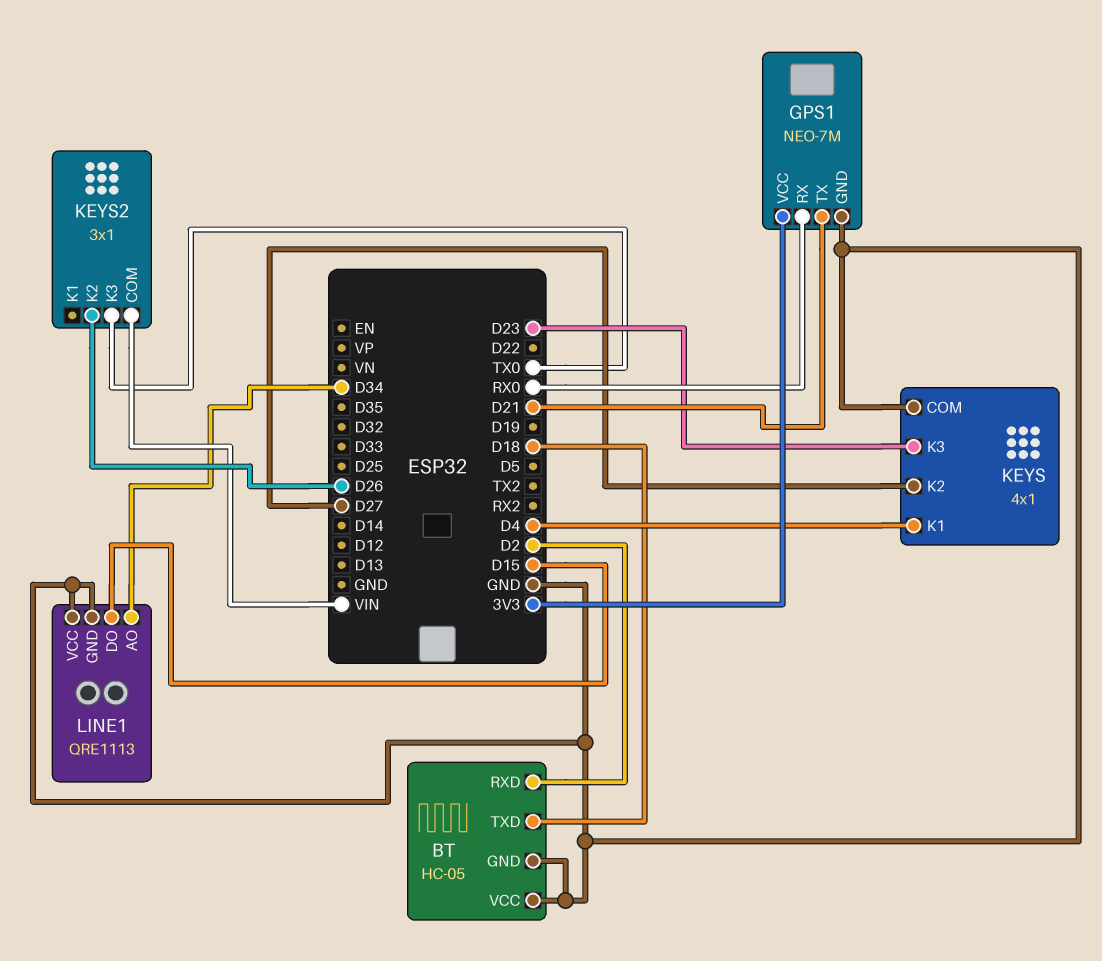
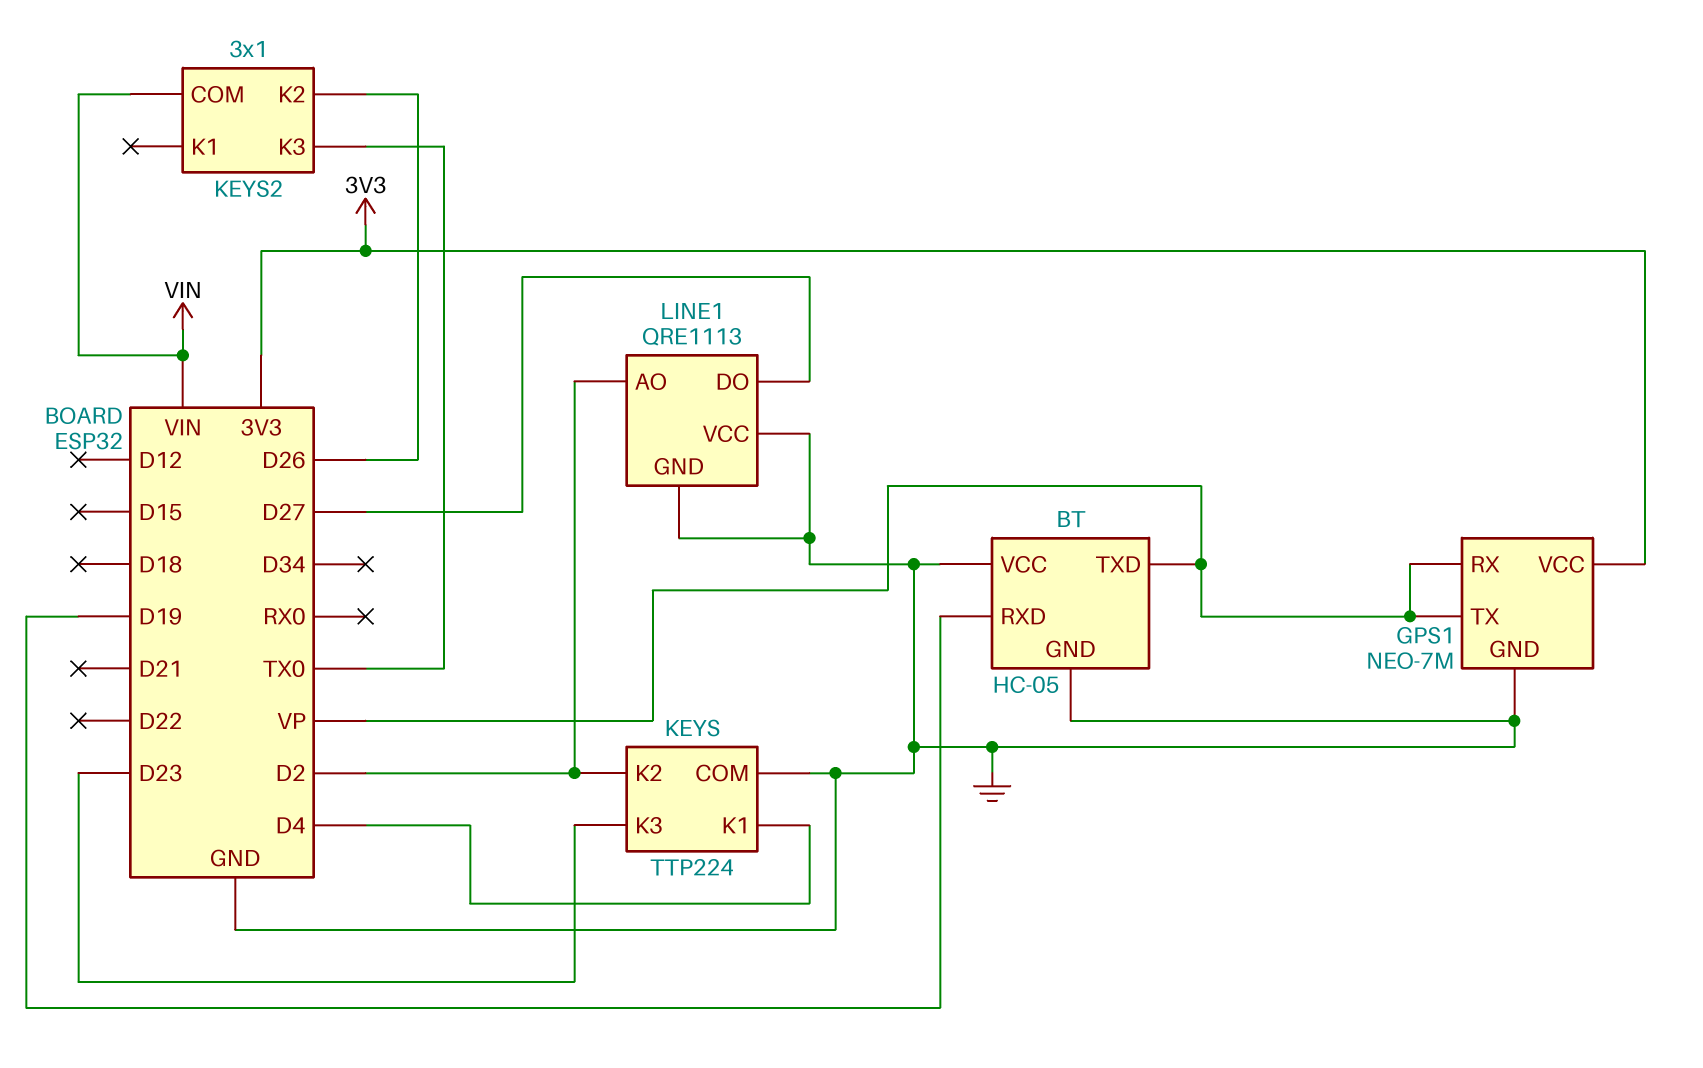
BT pin RXD: D2 -> D19
BT pin TXD: D18 -> VP
GPS1 pin RX: RX0 -> VP
GPS1 pin TX: D21 -> VP
KEYS: 4x1 -> TTP224
KEYS pin K2: D27 -> D2
LINE1 pin AO: D34 -> D2
LINE1 pin DO: D15 -> D27

